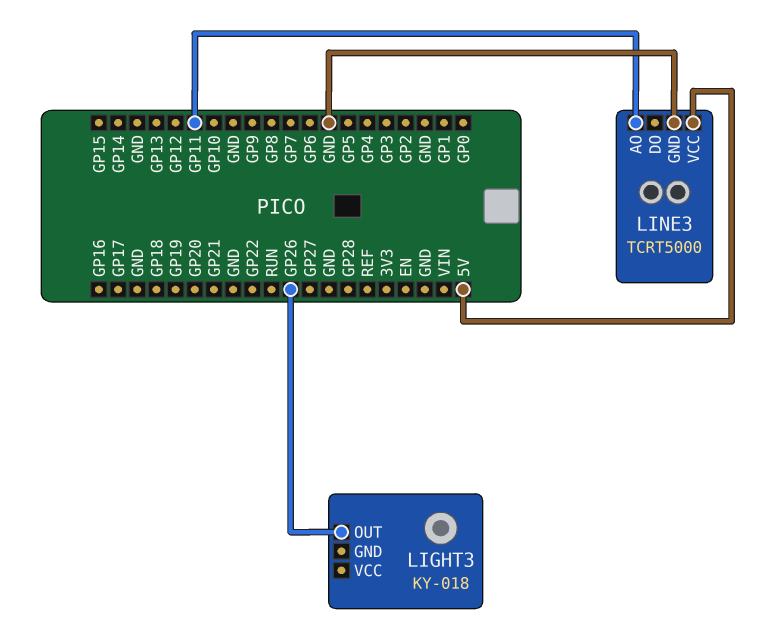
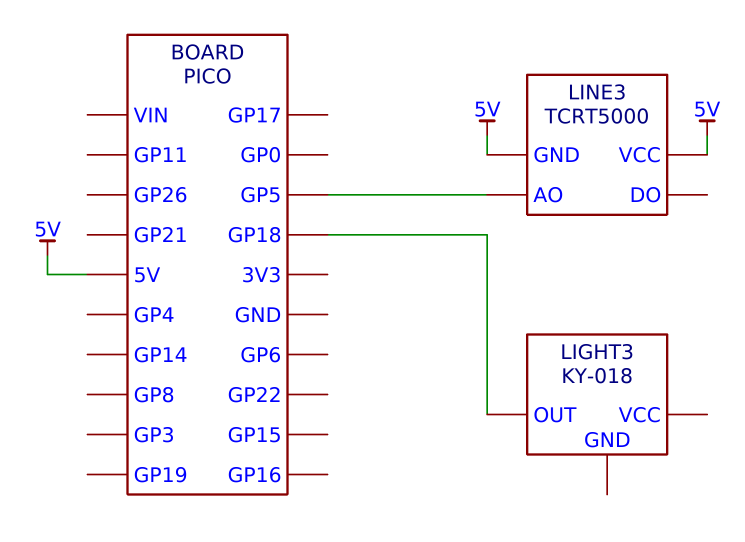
LIGHT3 pin OUT: GP26 -> GP18
LINE3 pin AO: GP11 -> GP5
LINE3 pin GND: GND -> 5V

